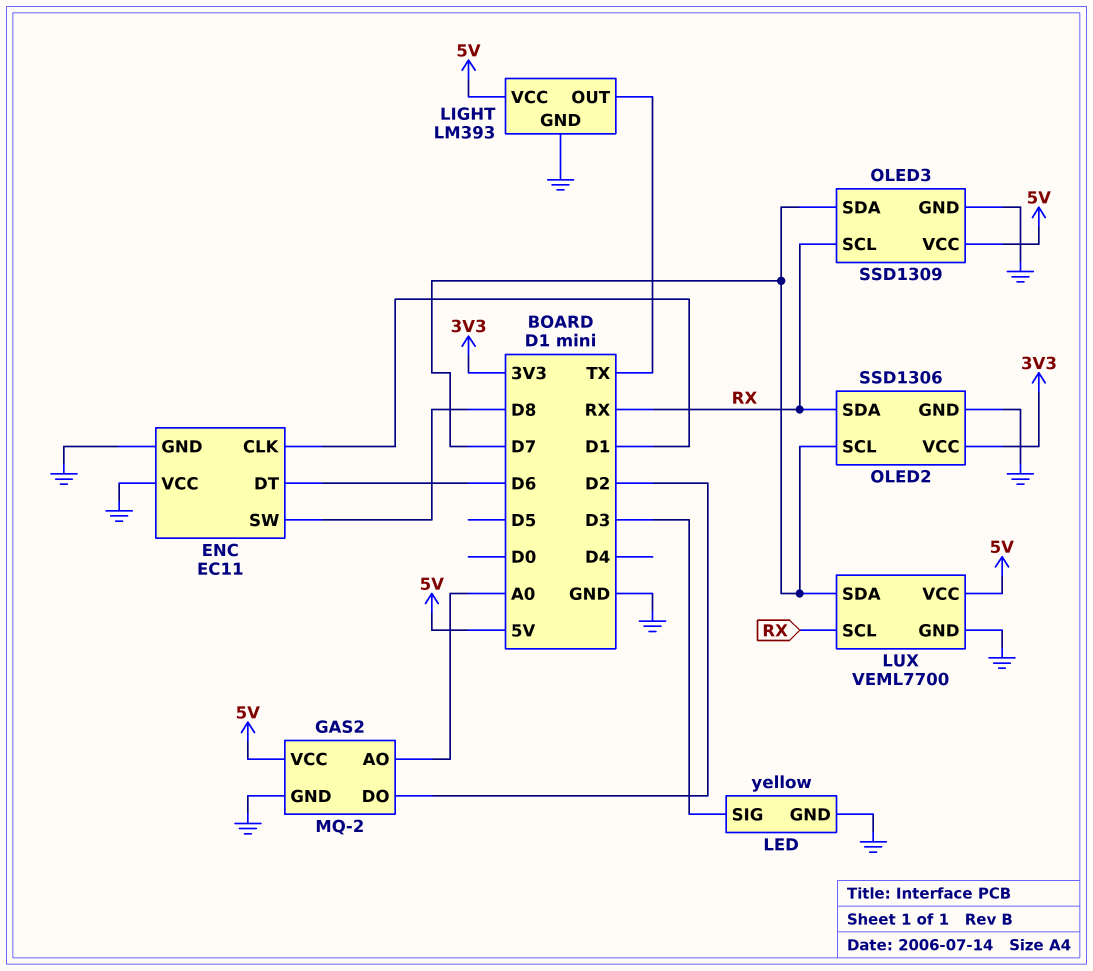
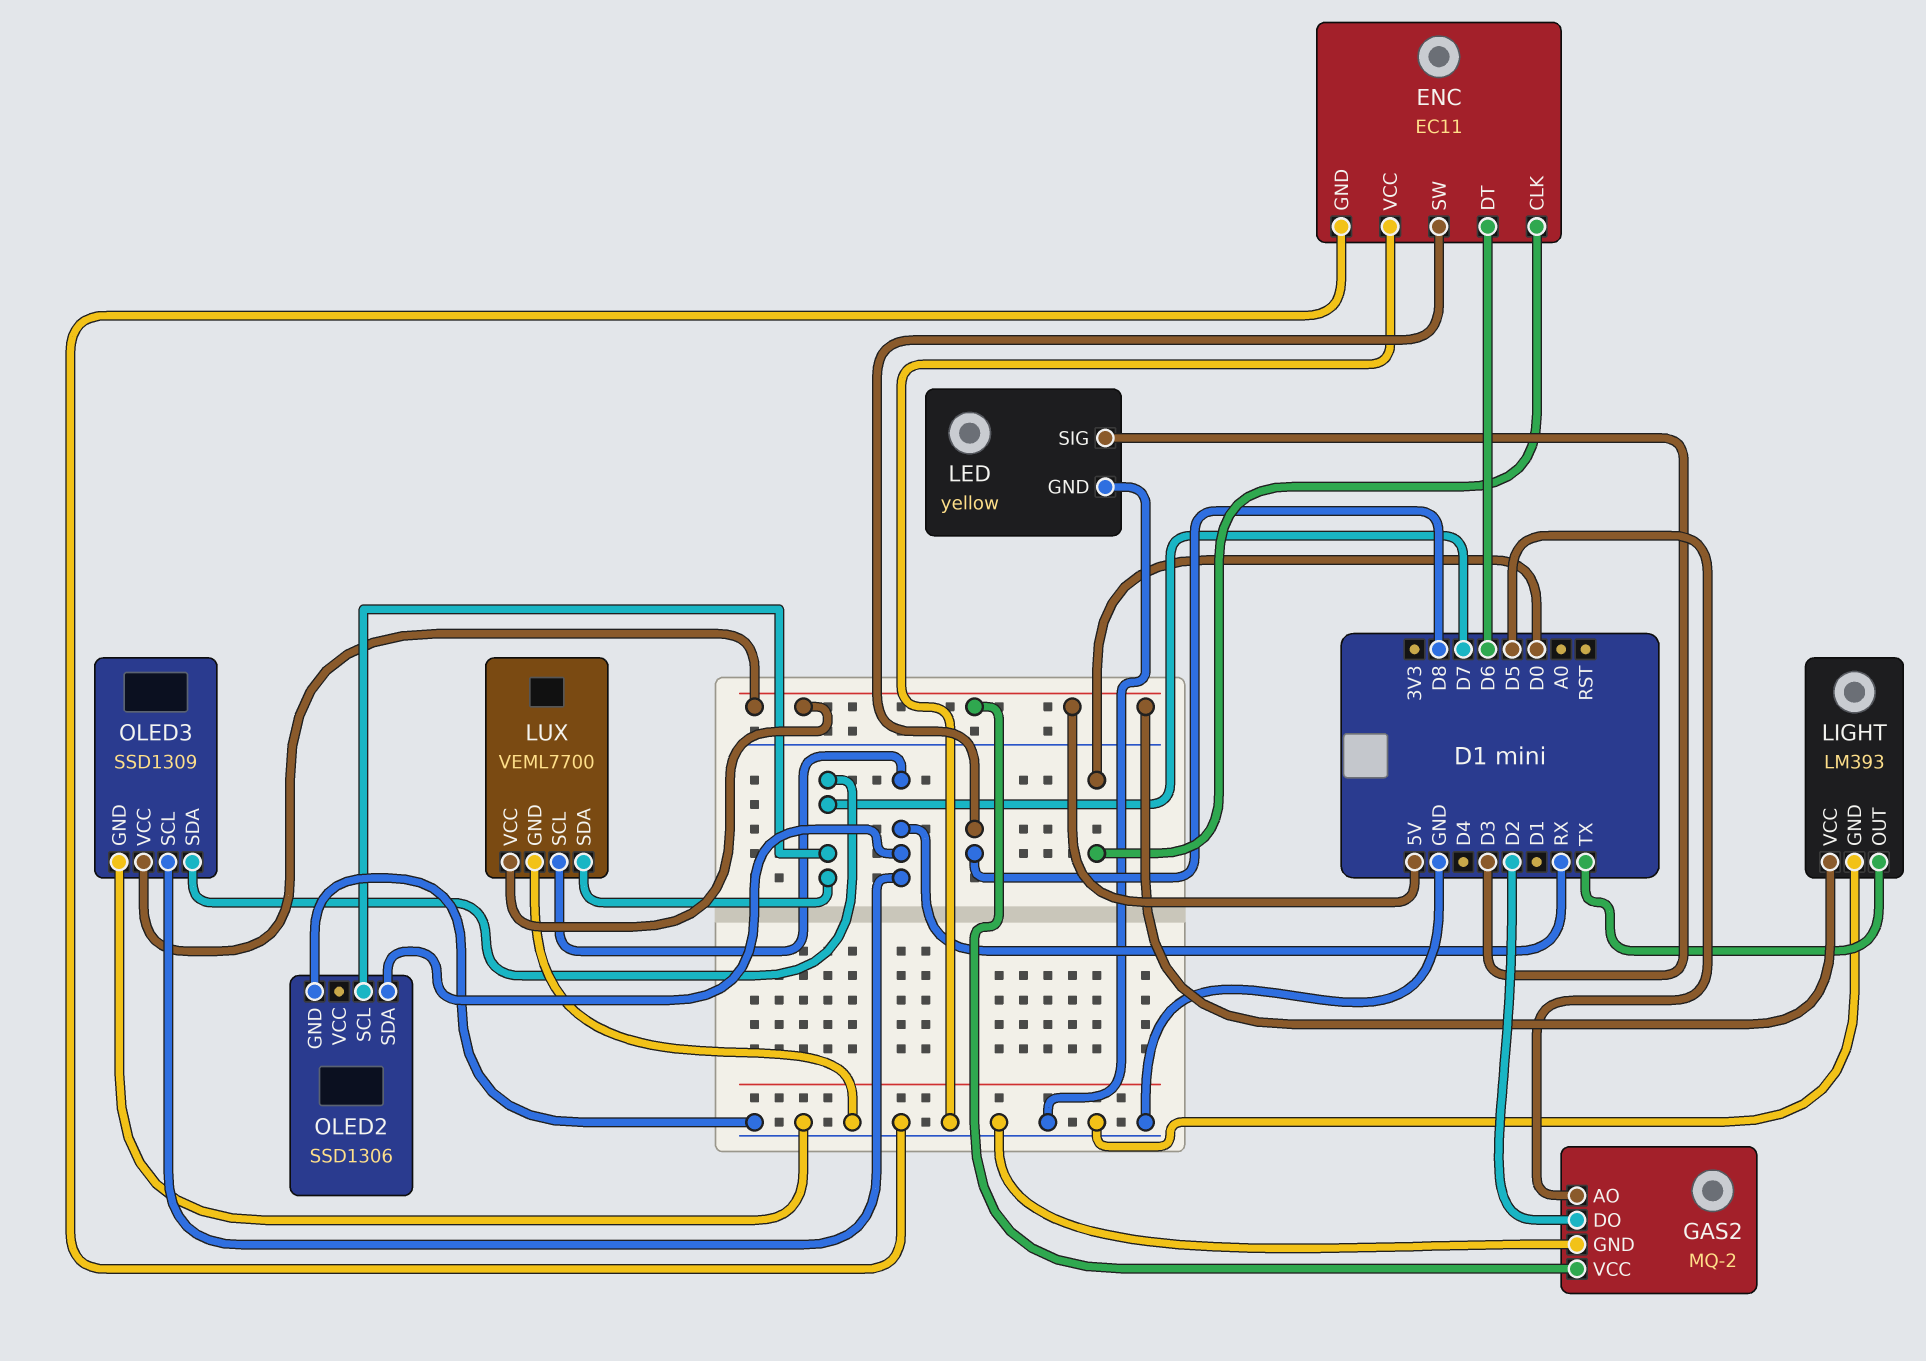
ENC pin CLK: D1 -> D0
GAS2 pin AO: A0 -> D5
OLED2 pin VCC: 3V3 -> none

